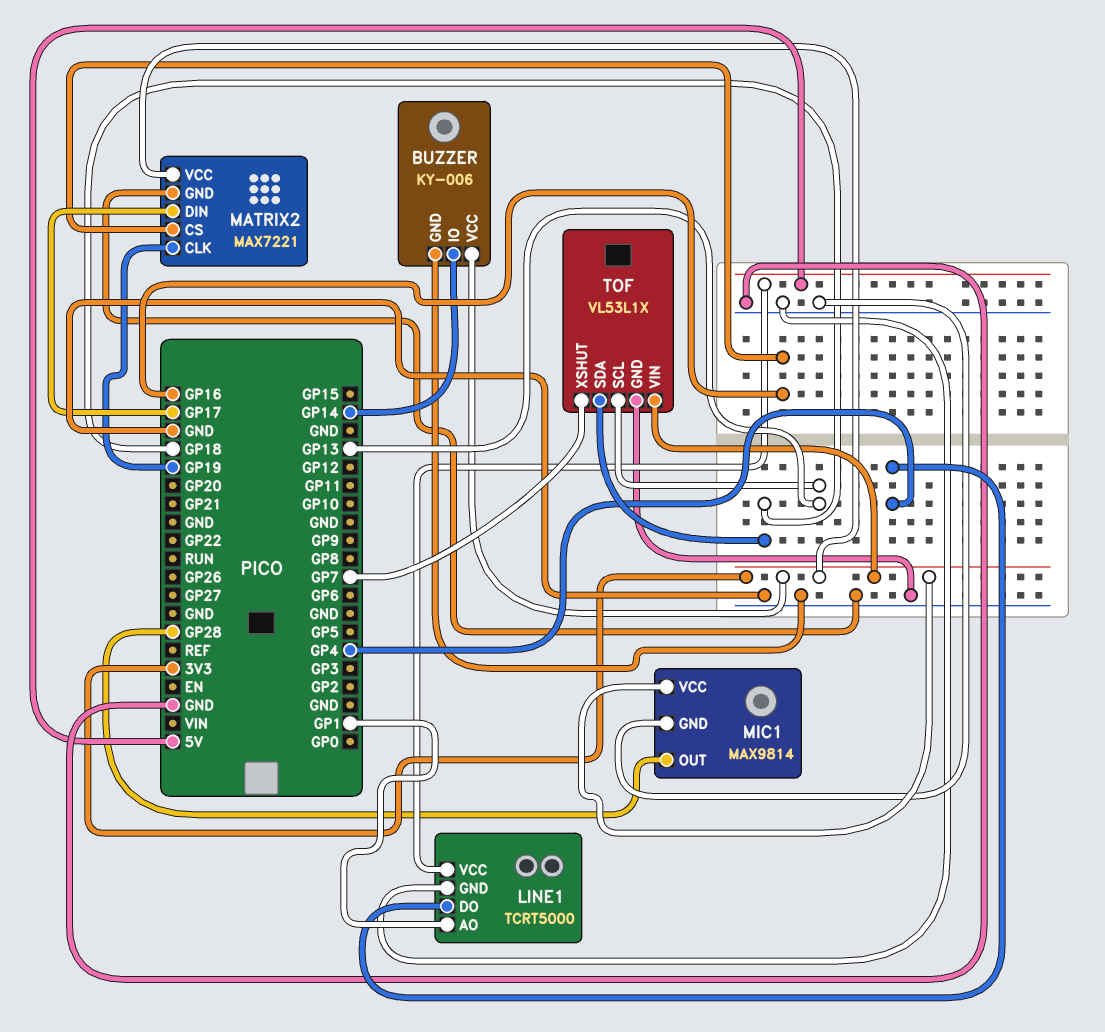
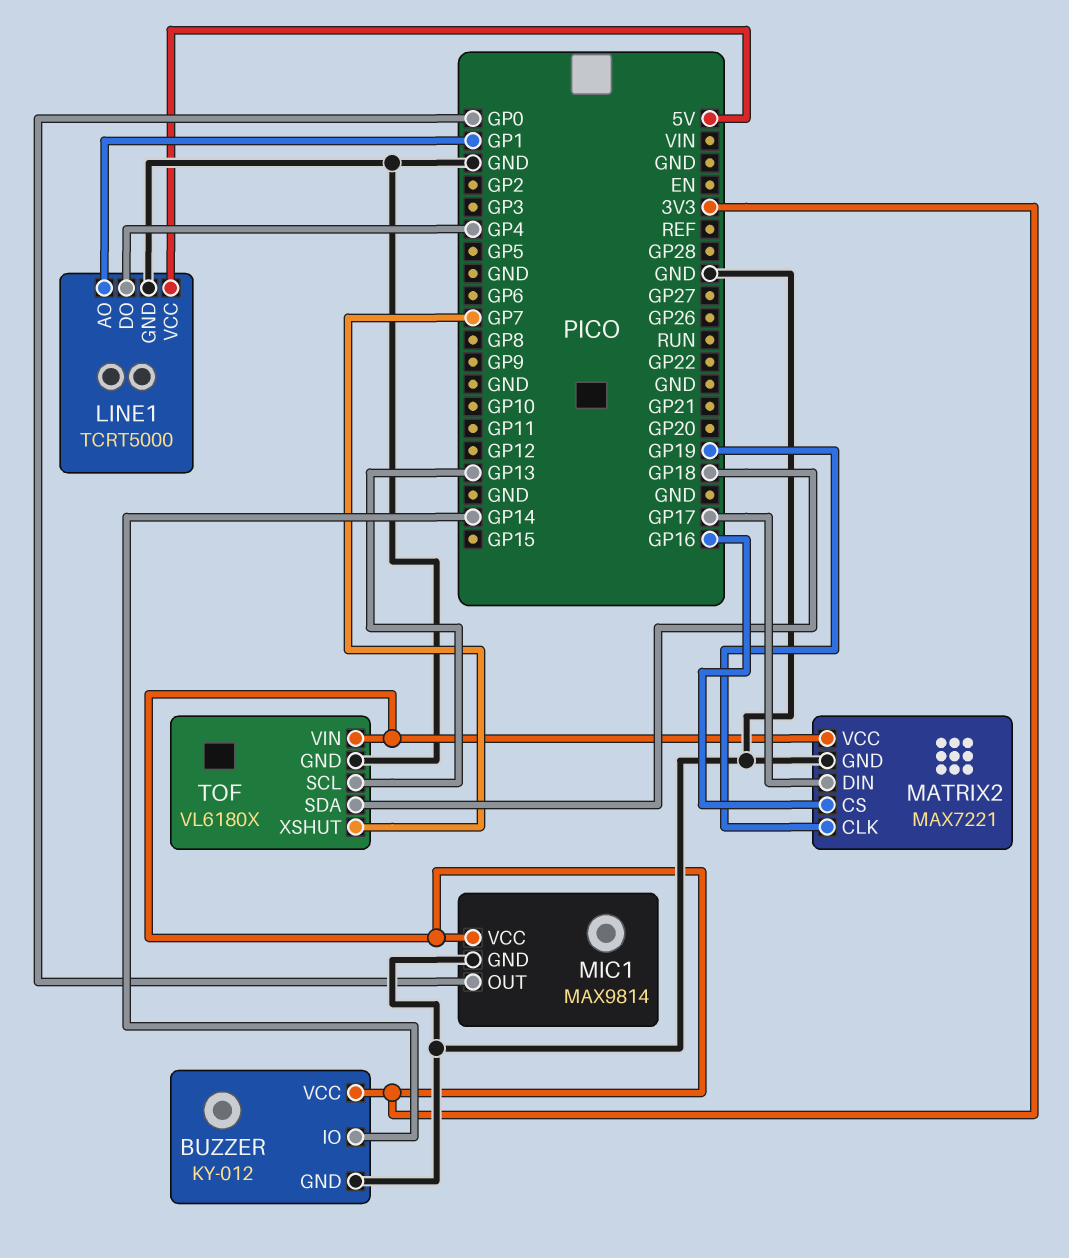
BUZZER: KY-006 -> KY-012
MIC1 pin OUT: GP28 -> GP0
TOF: VL53L1X -> VL6180X

